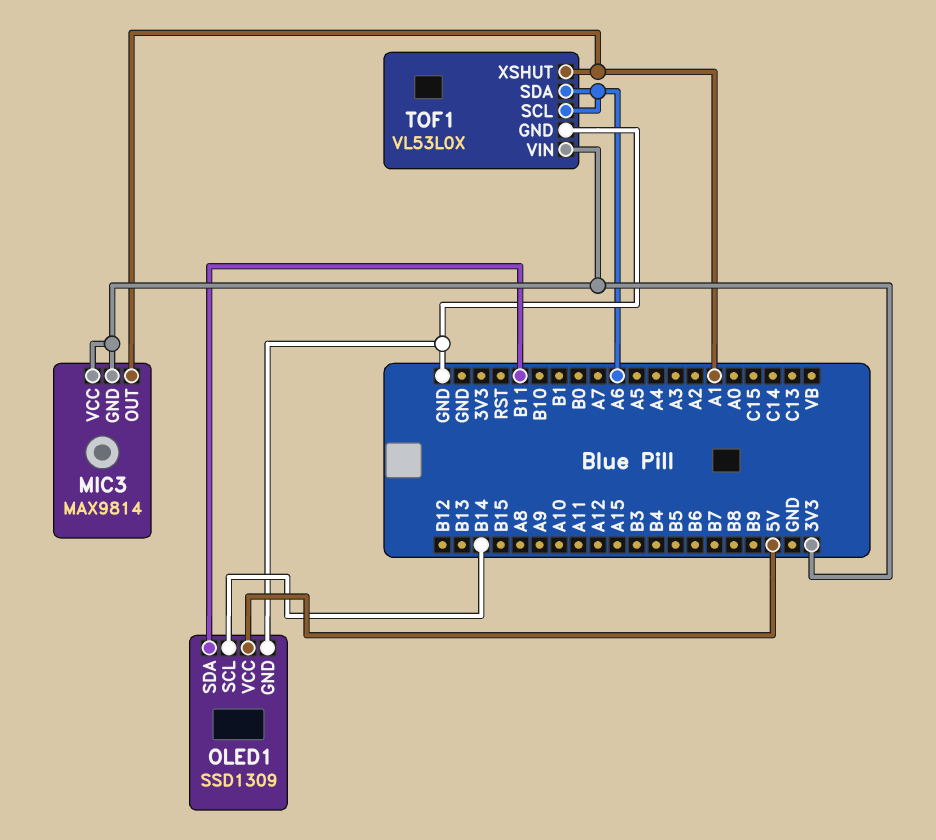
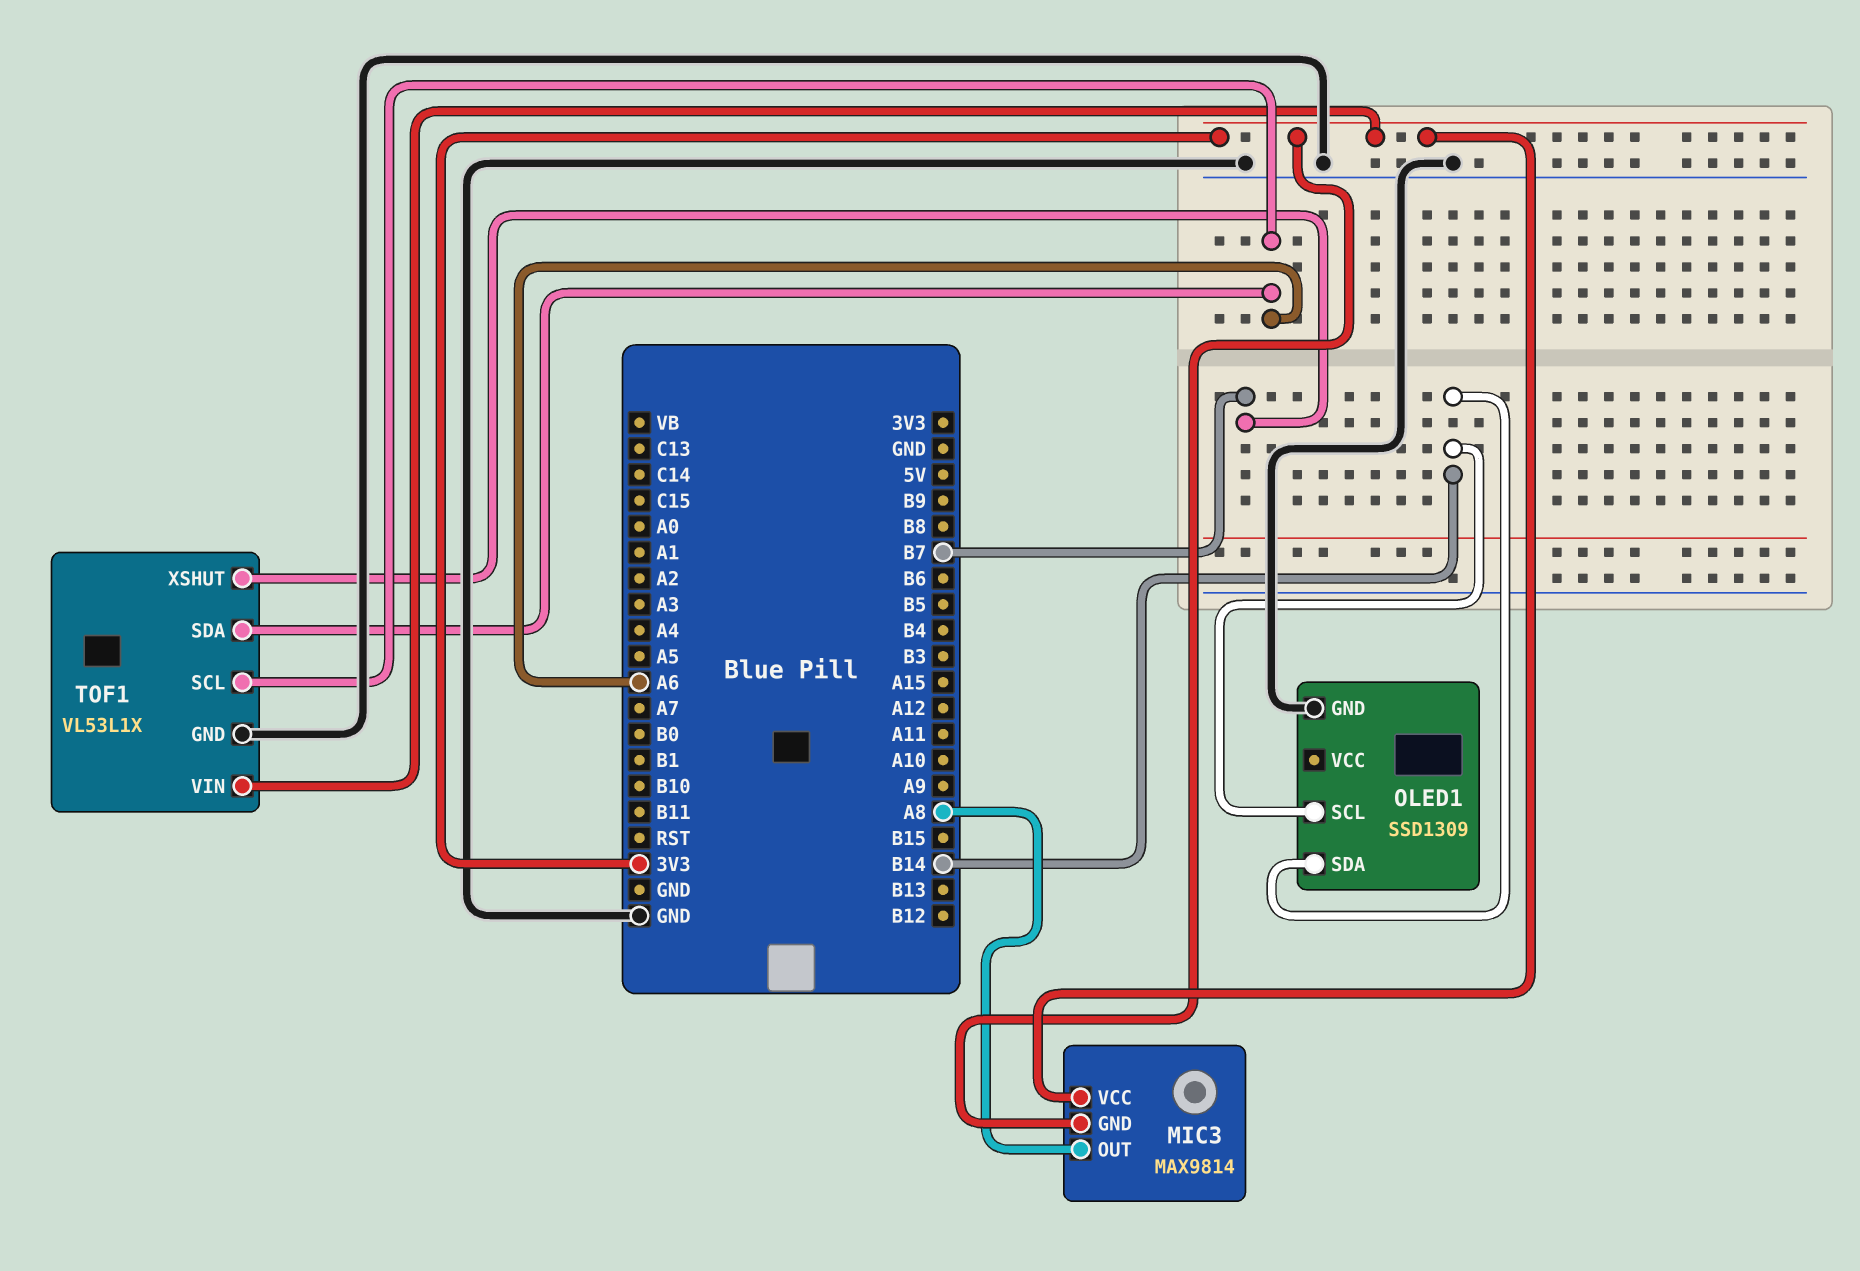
MIC3 pin OUT: A1 -> A8
OLED1 pin SDA: B11 -> B14
OLED1 pin VCC: 5V -> none
TOF1: VL53L0X -> VL53L1X
TOF1 pin XSHUT: A1 -> B7

